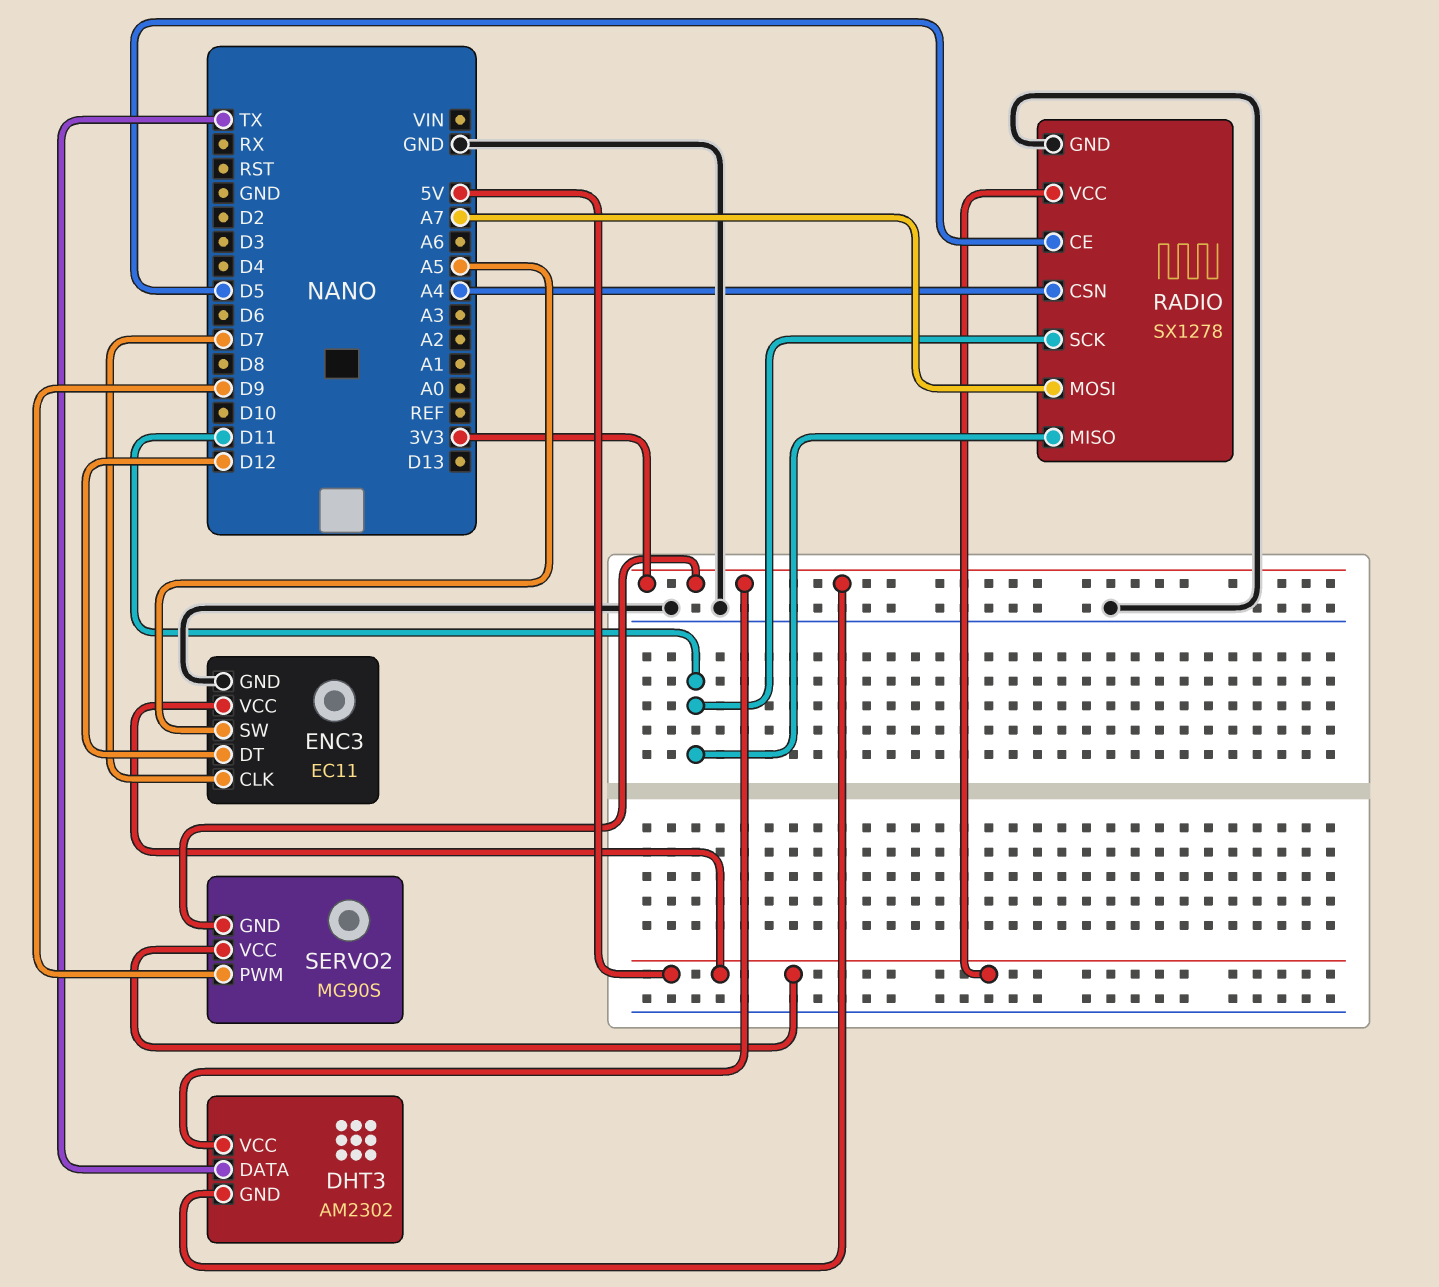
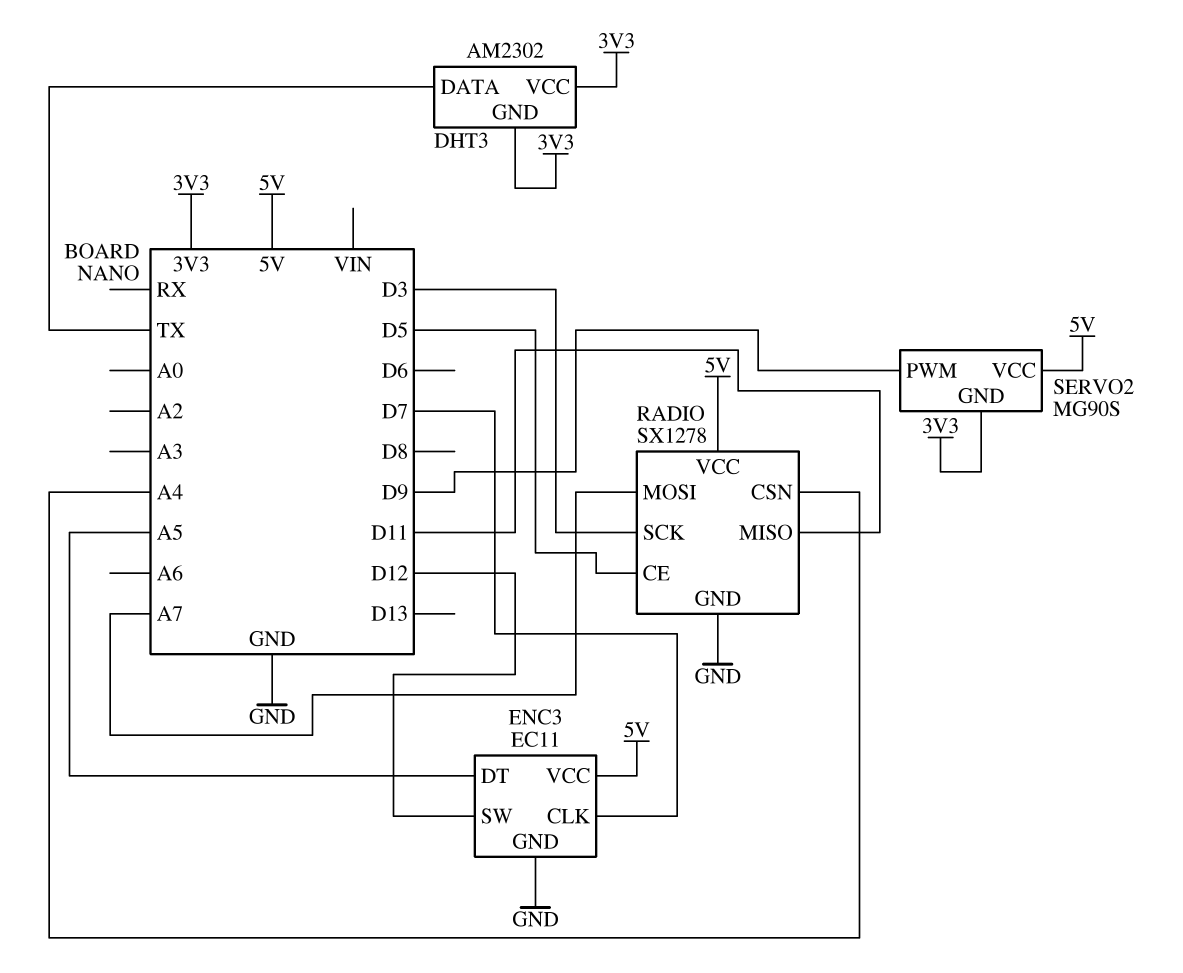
ENC3 pin DT: D12 -> A5
ENC3 pin SW: A5 -> D12
RADIO pin SCK: D11 -> D3

